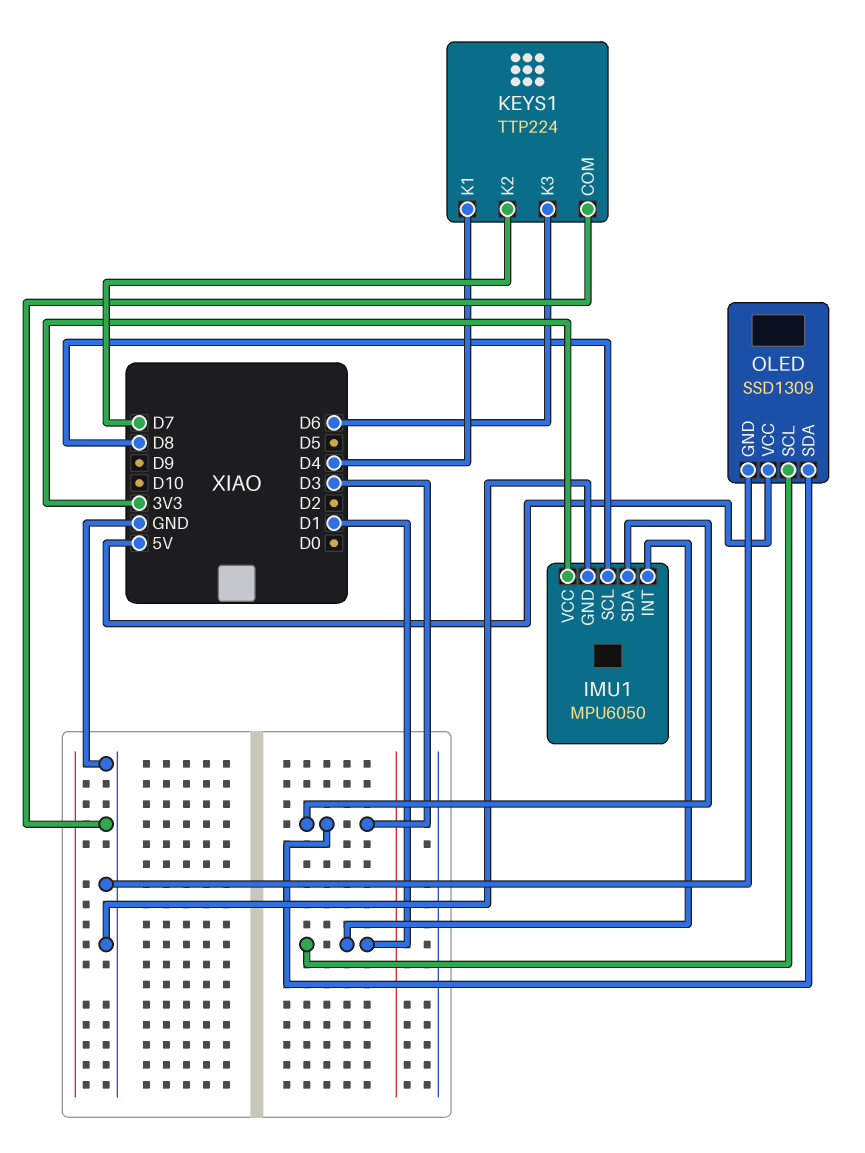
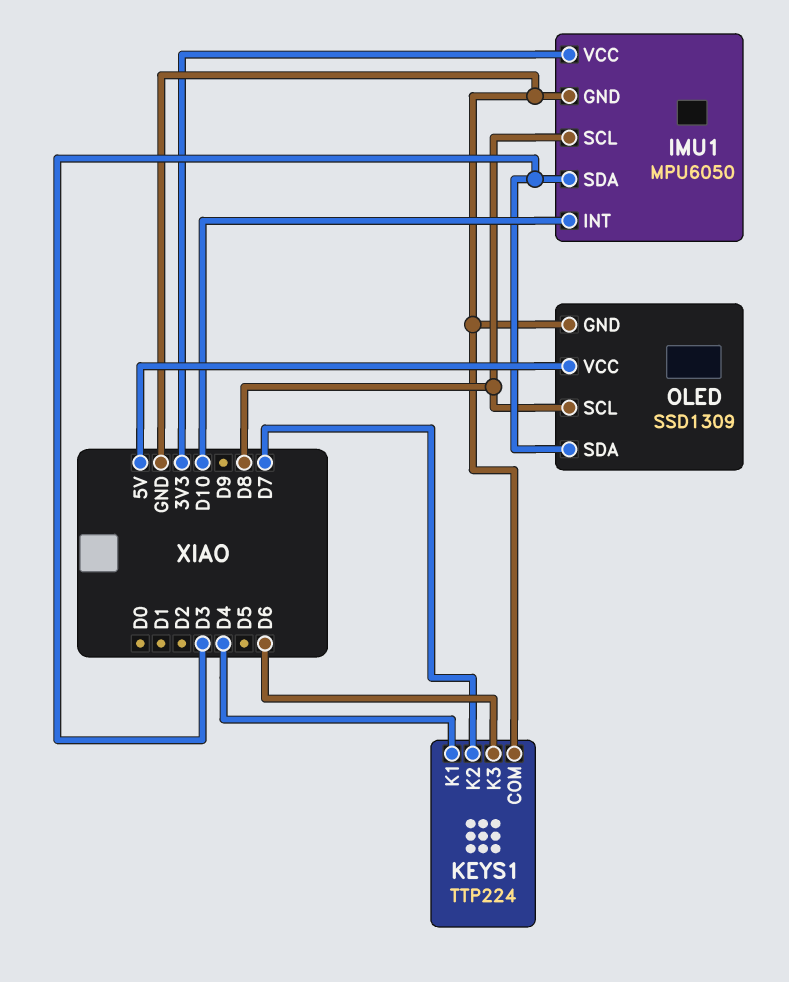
IMU1 pin INT: D1 -> D10
OLED pin SCL: D1 -> D8

